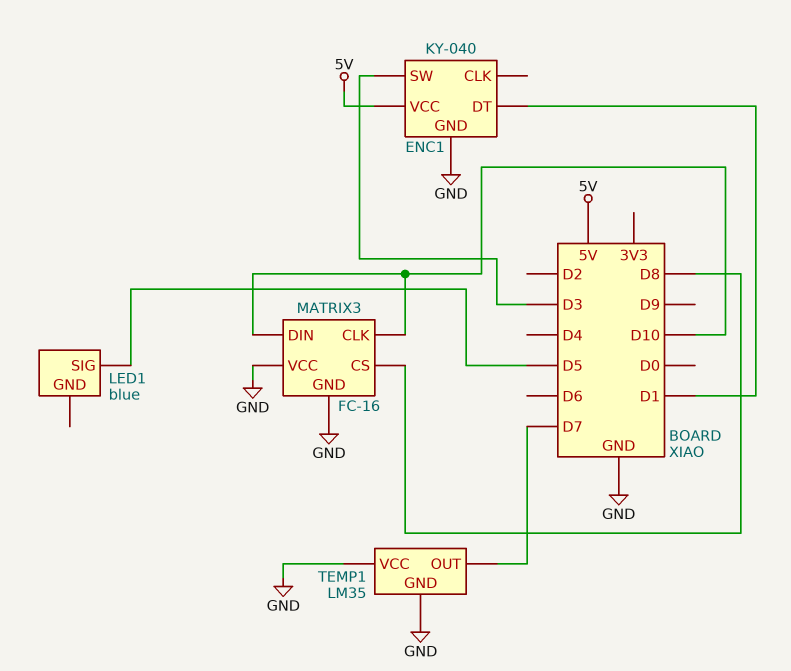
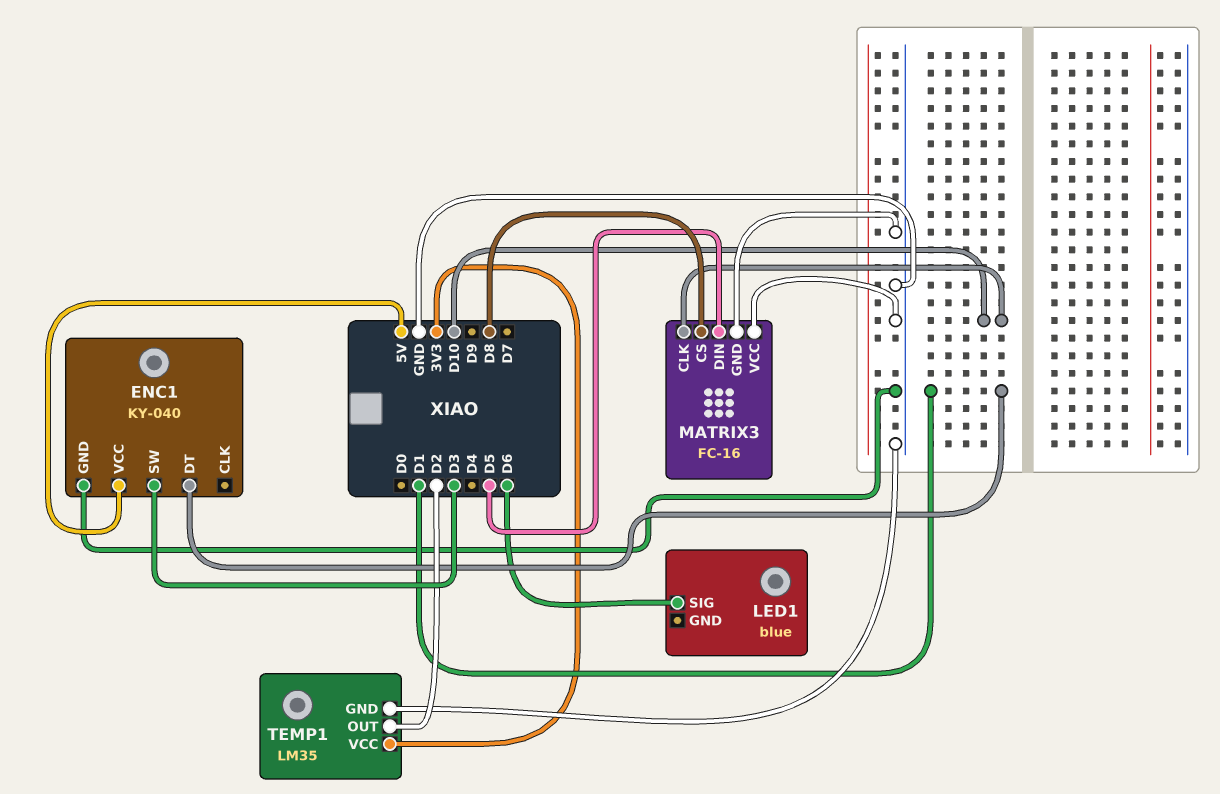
LED1 pin SIG: D5 -> D6
MATRIX3 pin DIN: D10 -> D5
TEMP1 pin OUT: D7 -> D2
TEMP1 pin VCC: GND -> 3V3

